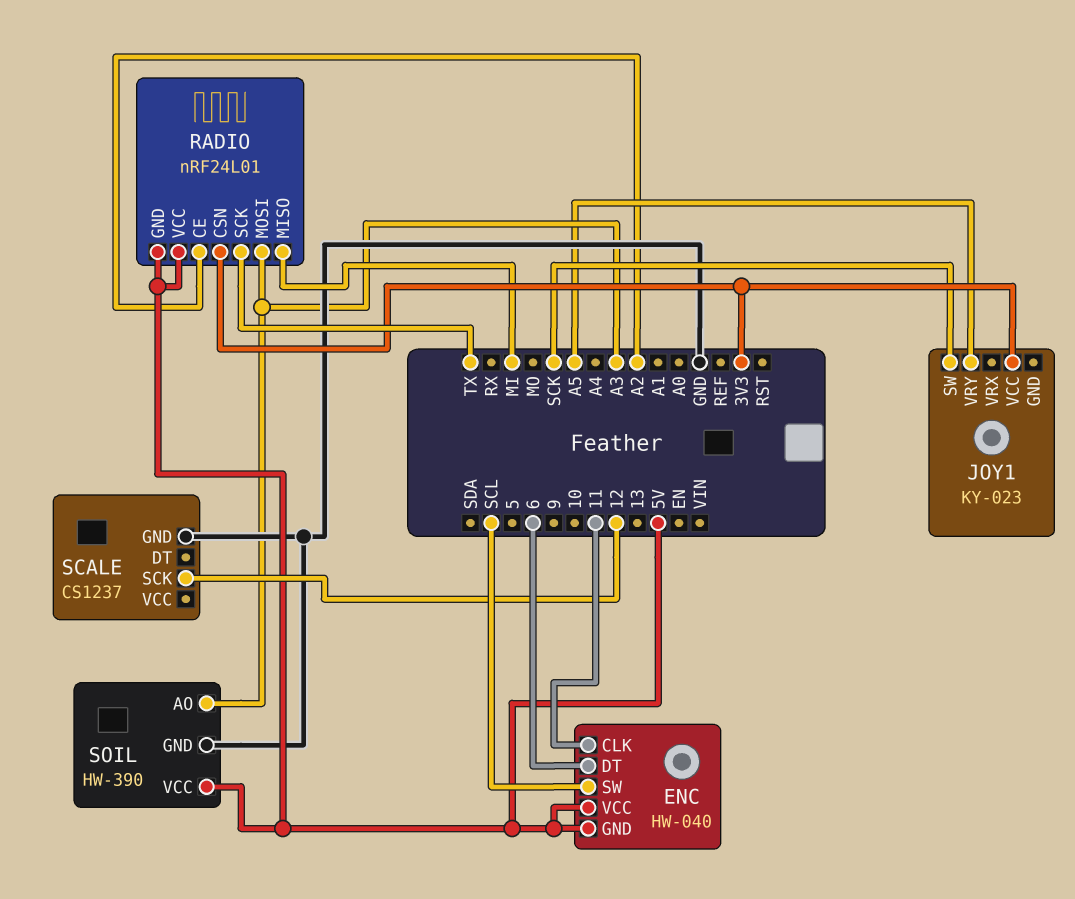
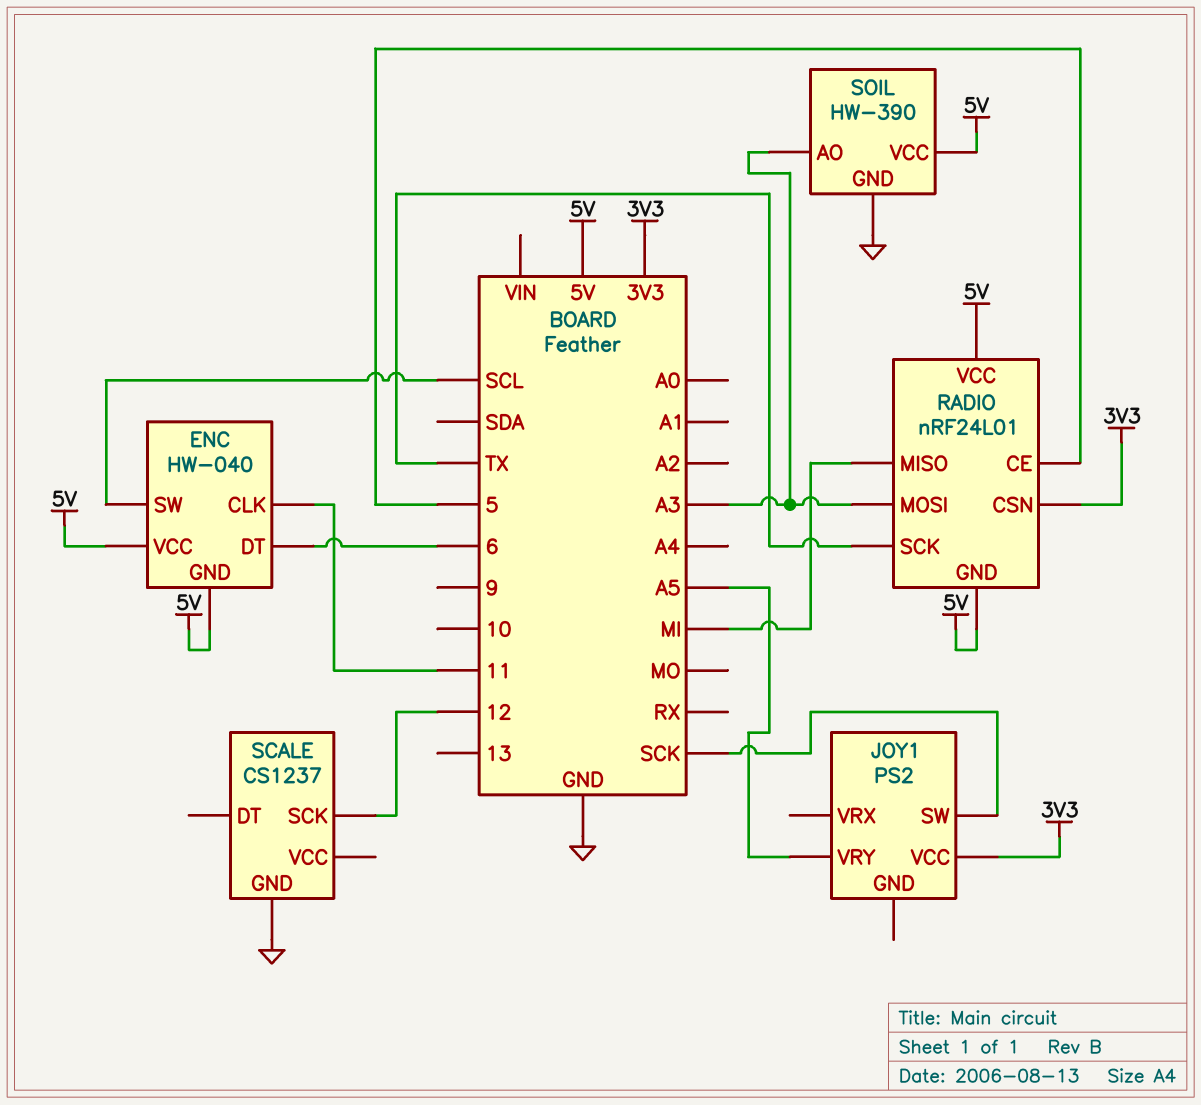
JOY1: KY-023 -> PS2
RADIO pin CE: A2 -> 5

